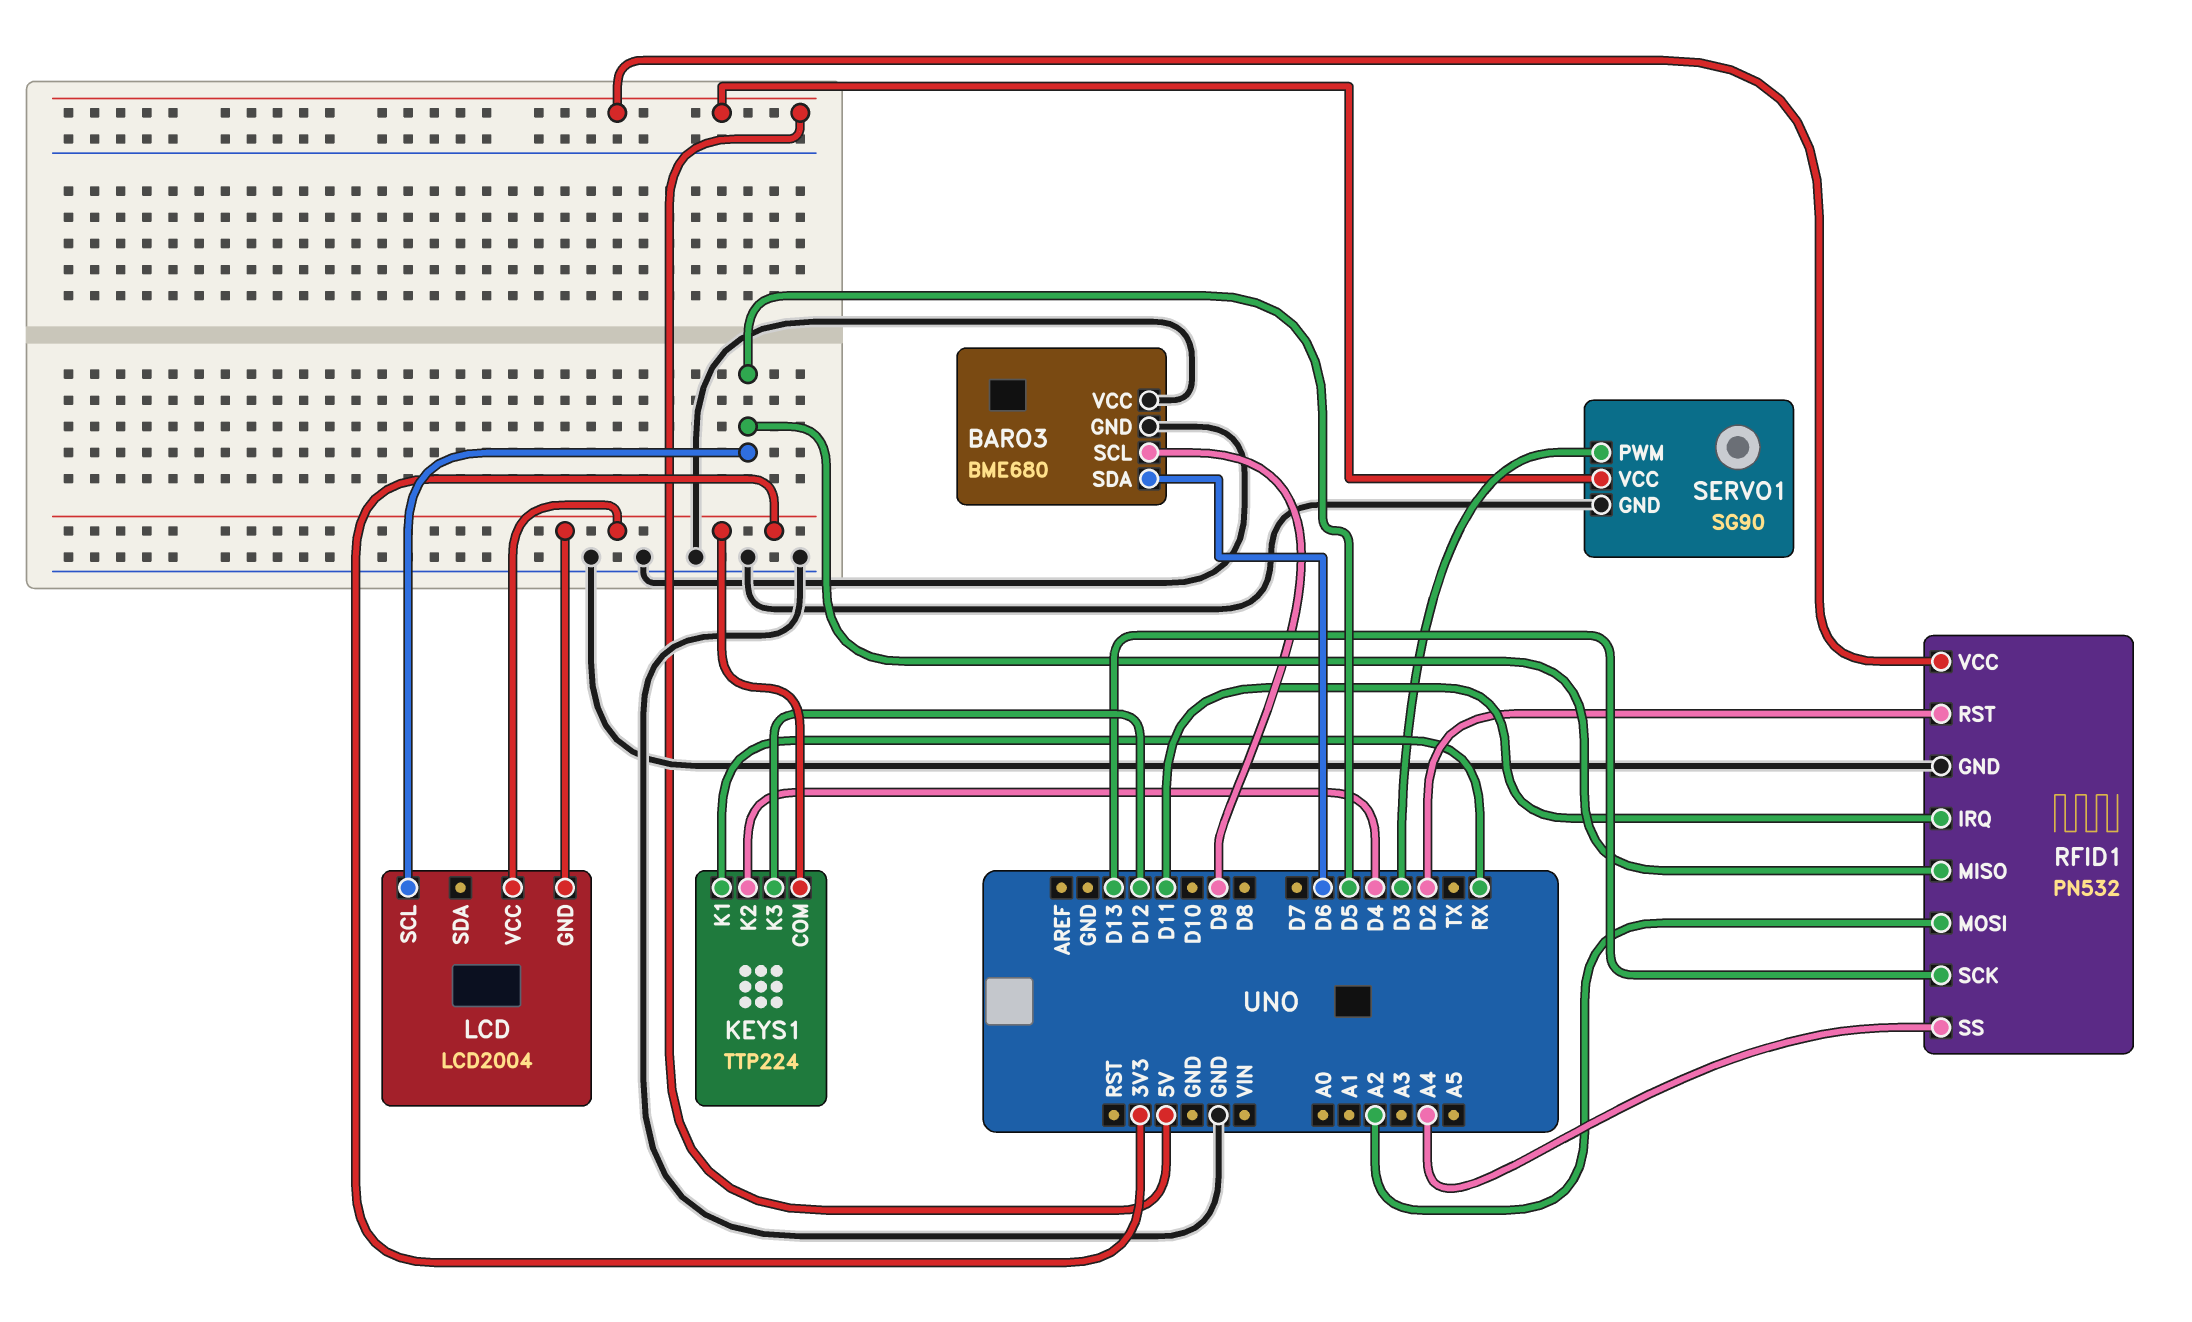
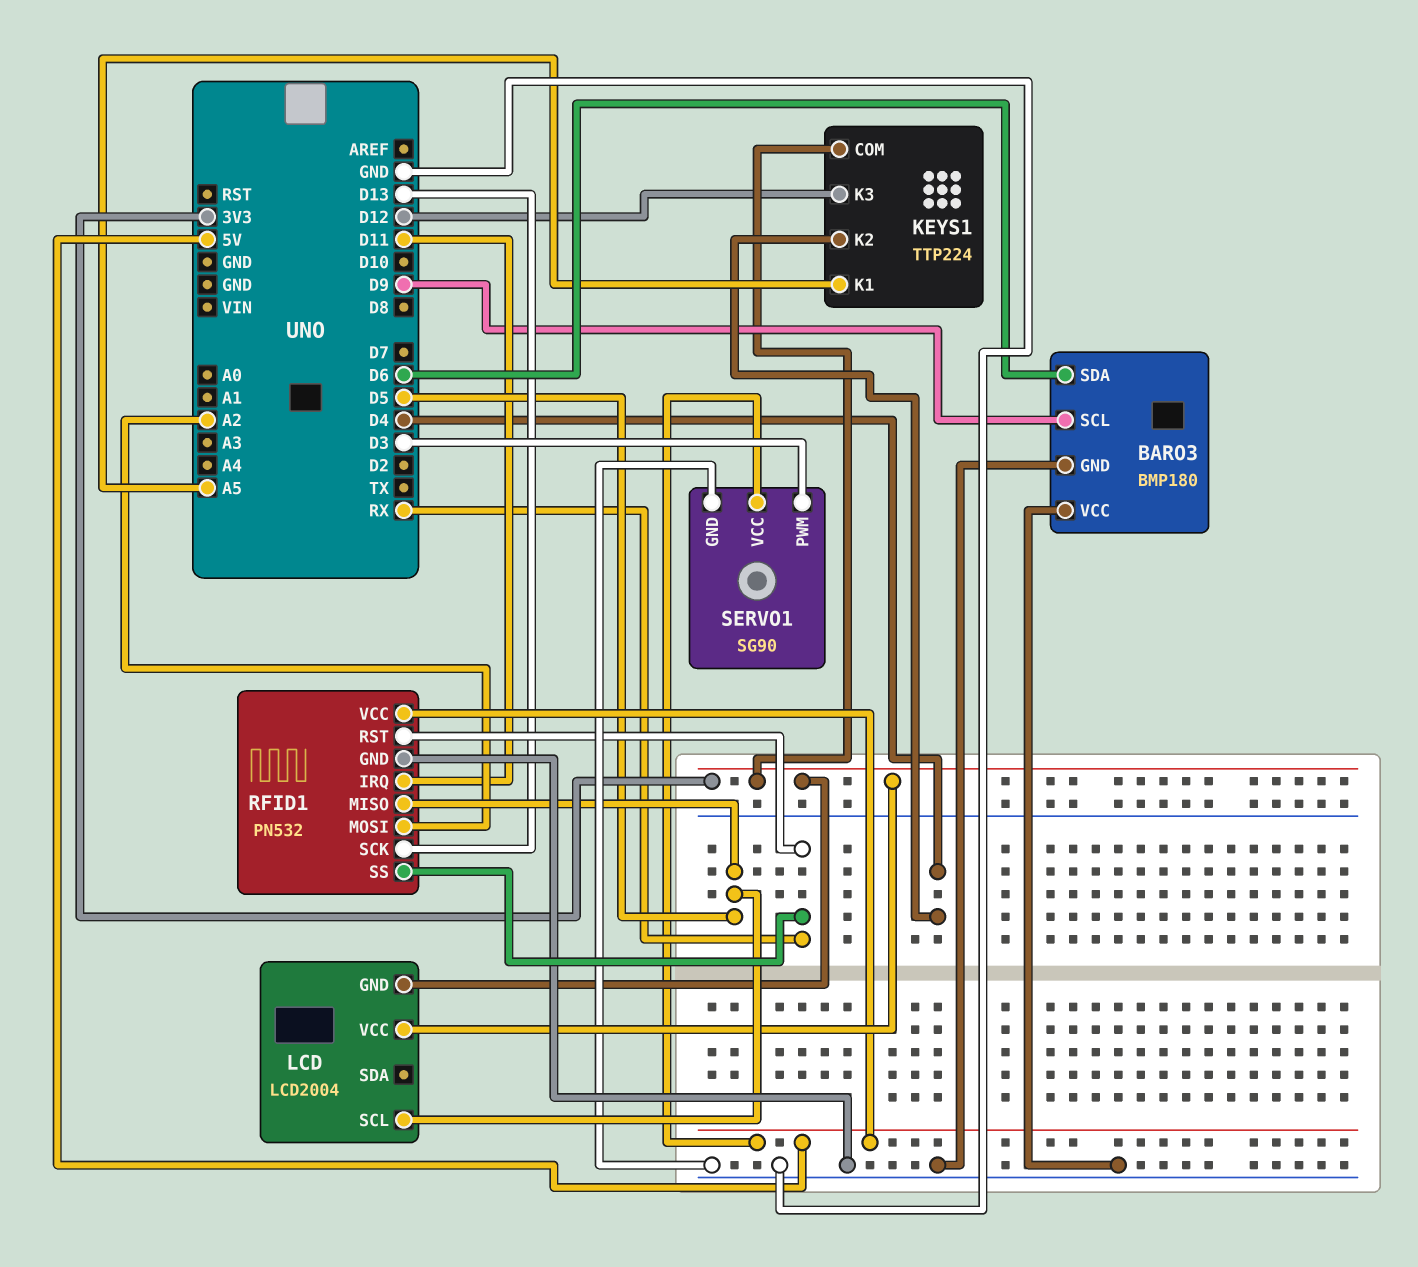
BARO3: BME680 -> BMP180
KEYS1 pin K1: RX -> A5
RFID1 pin RST: D2 -> RX
RFID1 pin SS: A4 -> RX

